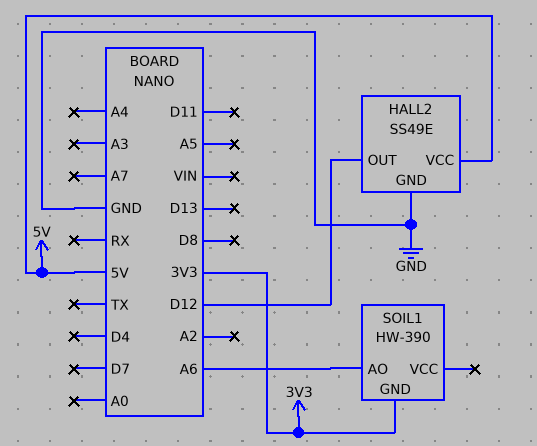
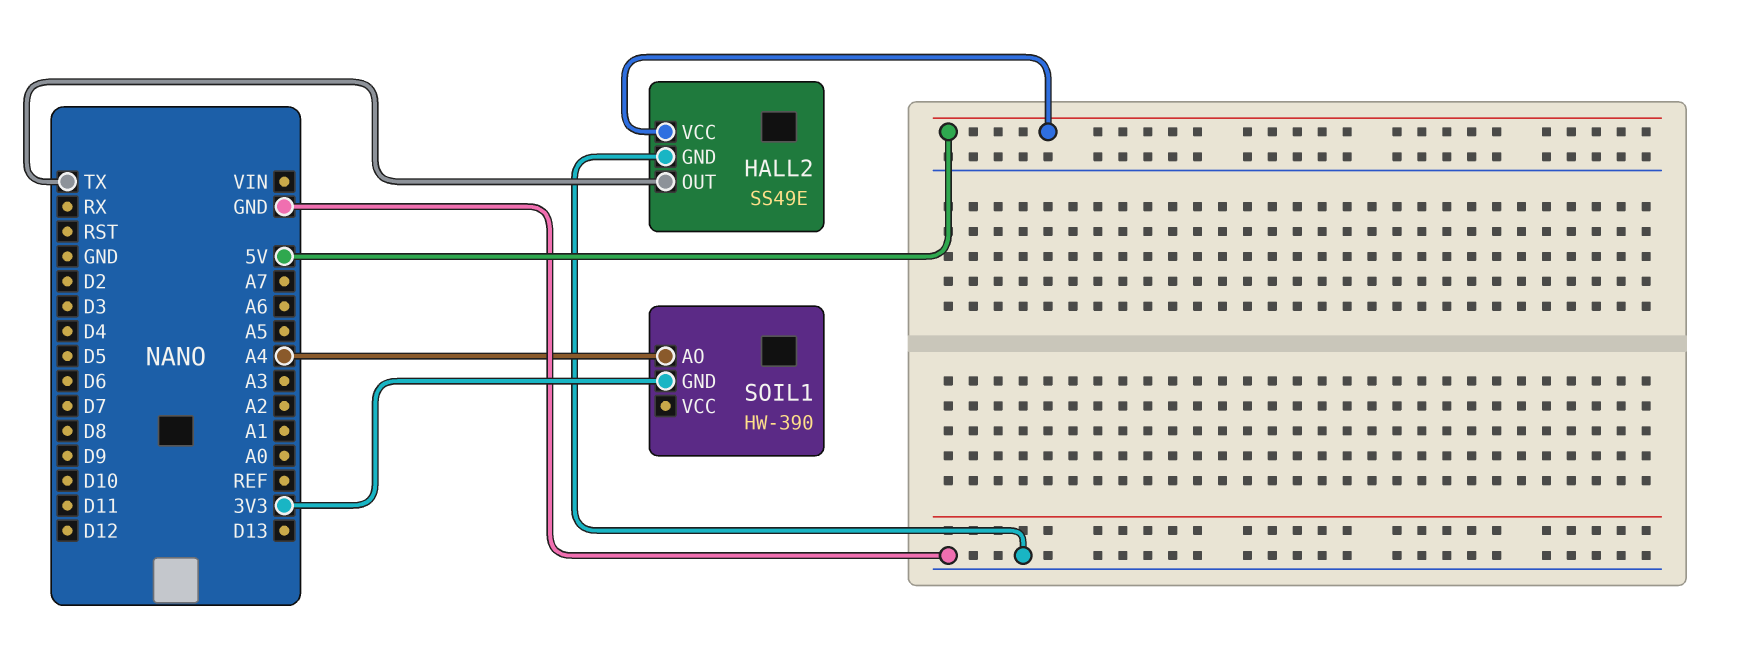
HALL2 pin OUT: D12 -> TX
SOIL1 pin AO: A6 -> A4

